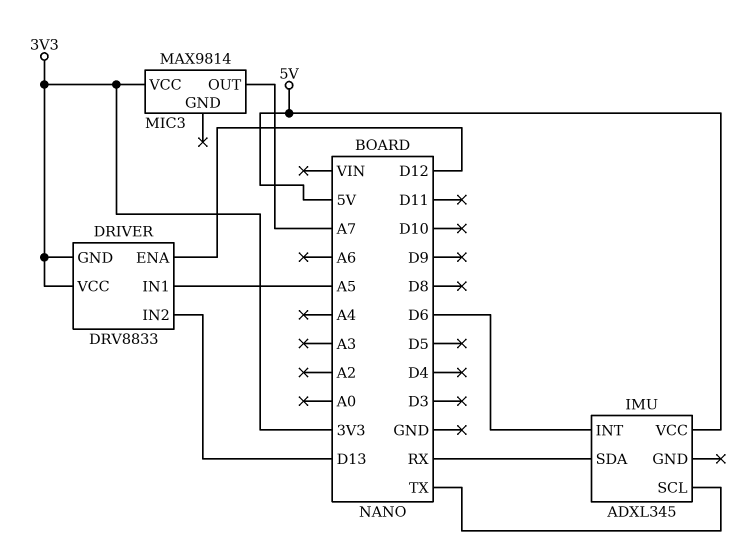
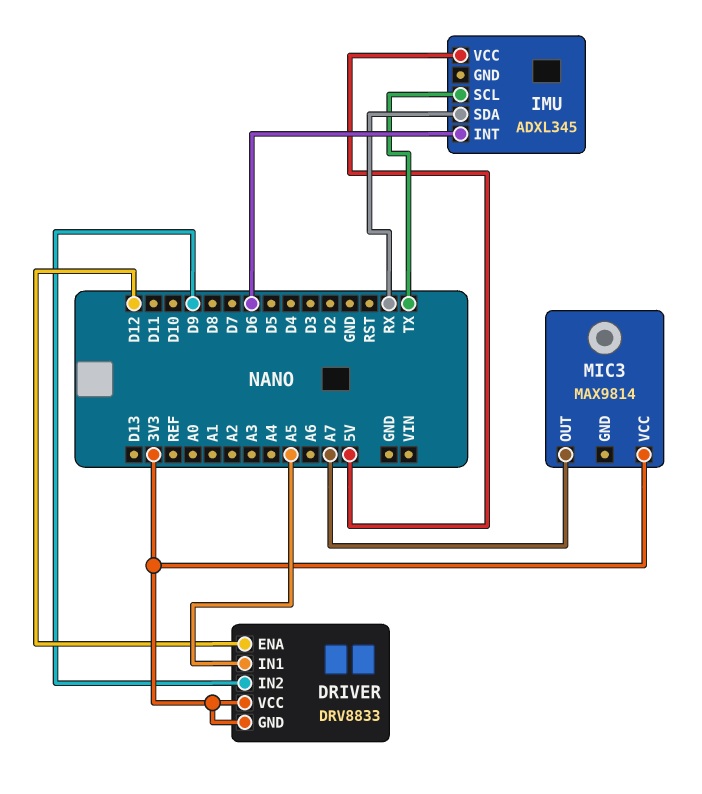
DRIVER pin IN2: D13 -> D9

